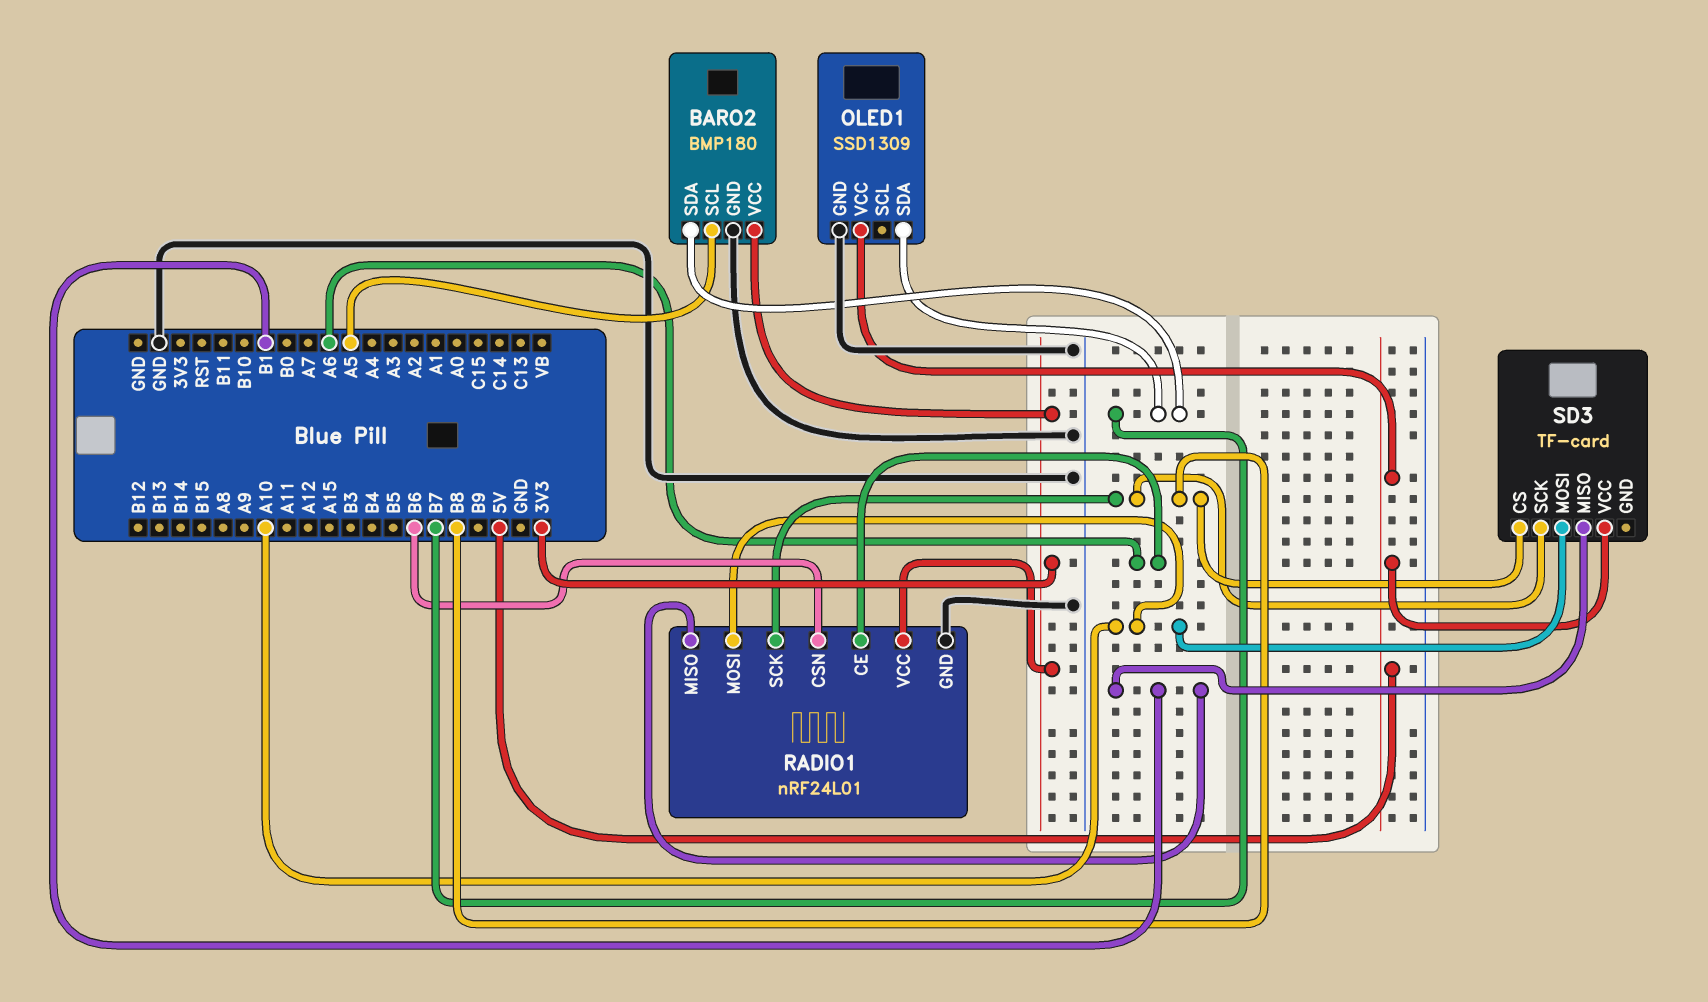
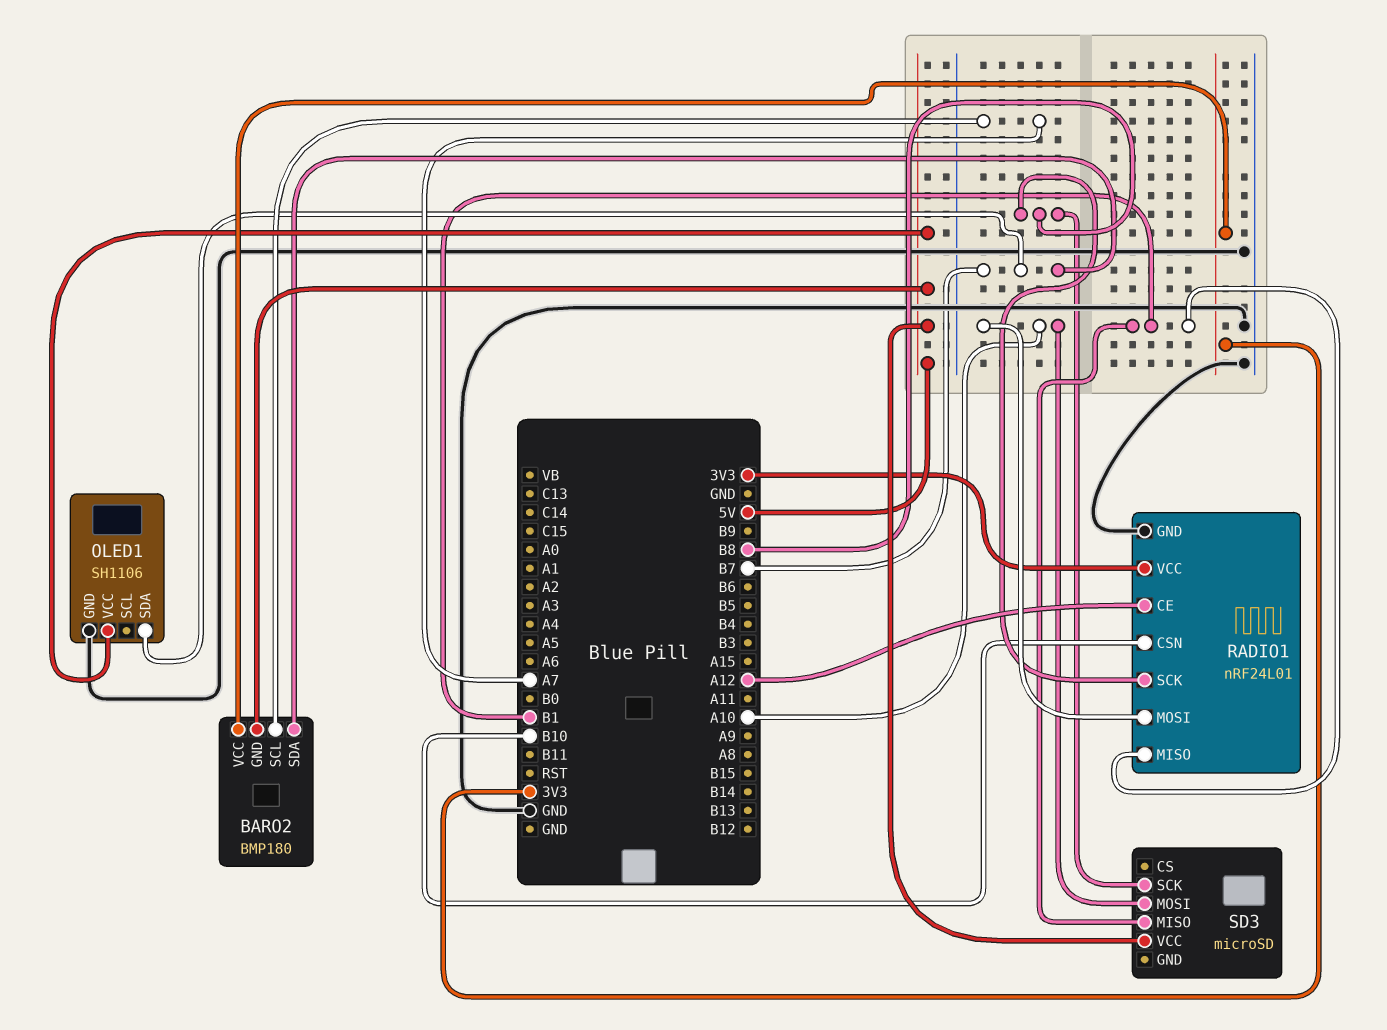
BARO2 pin GND: GND -> 5V
BARO2 pin SCL: A5 -> A7
OLED1: SSD1309 -> SH1106
RADIO1 pin CE: A6 -> A12
RADIO1 pin CSN: B6 -> B10
SD3: TF-card -> microSD
SD3 pin CS: B8 -> none

